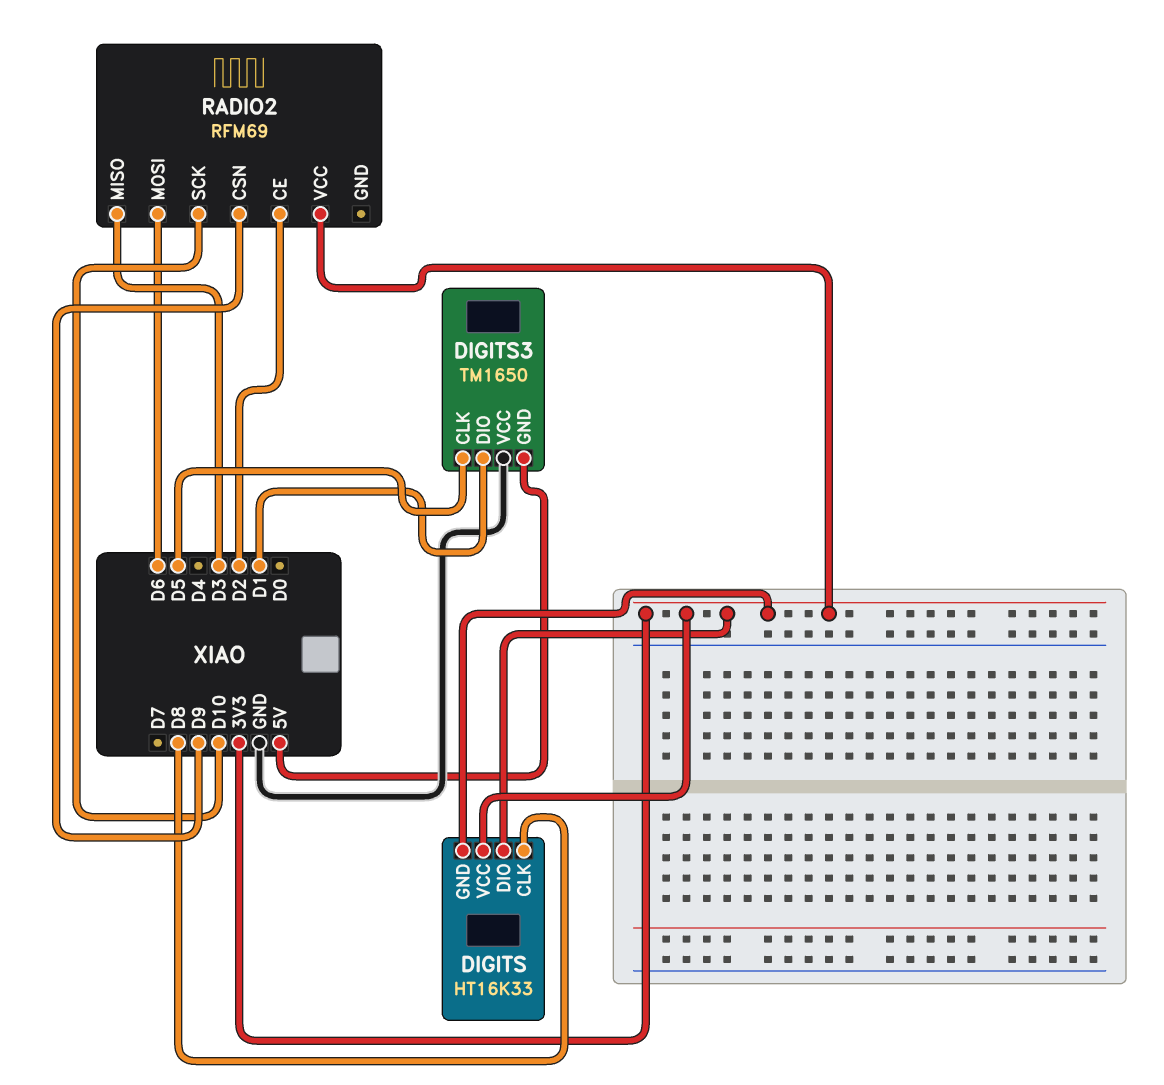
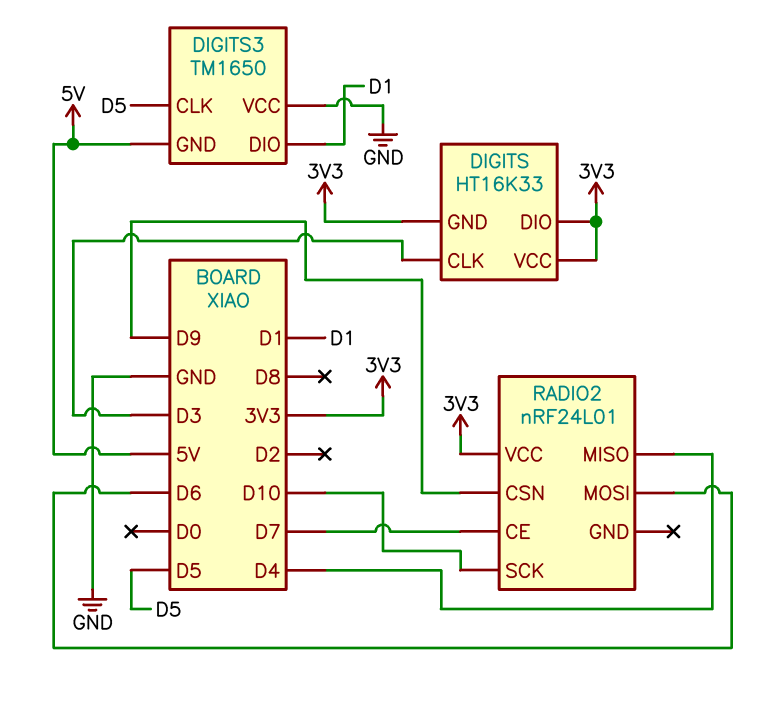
DIGITS pin CLK: D8 -> D3
RADIO2: RFM69 -> nRF24L01
RADIO2 pin CE: D2 -> D7
RADIO2 pin MISO: D3 -> D4

